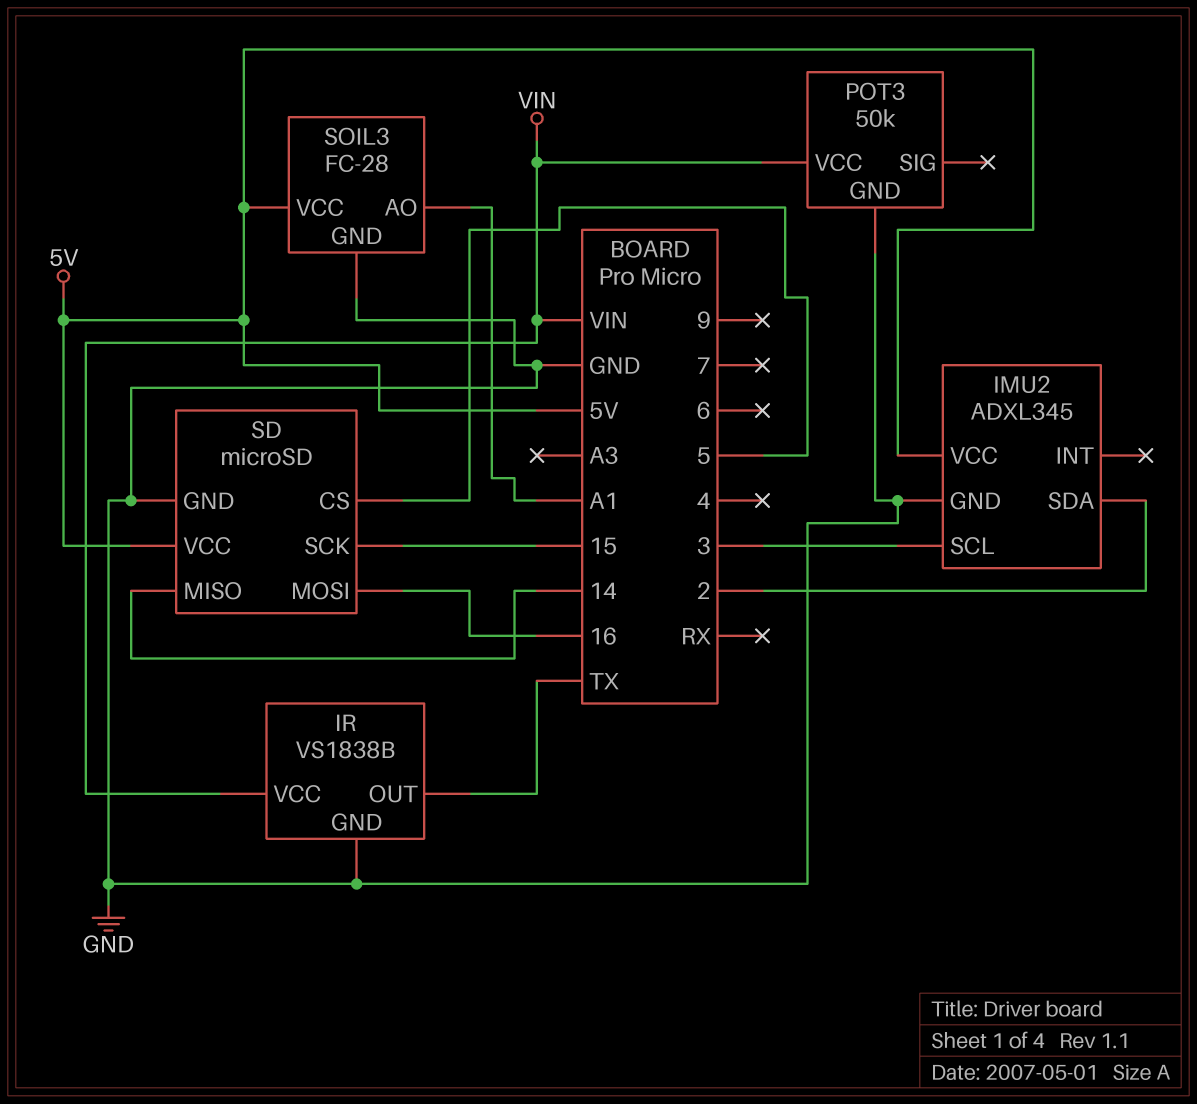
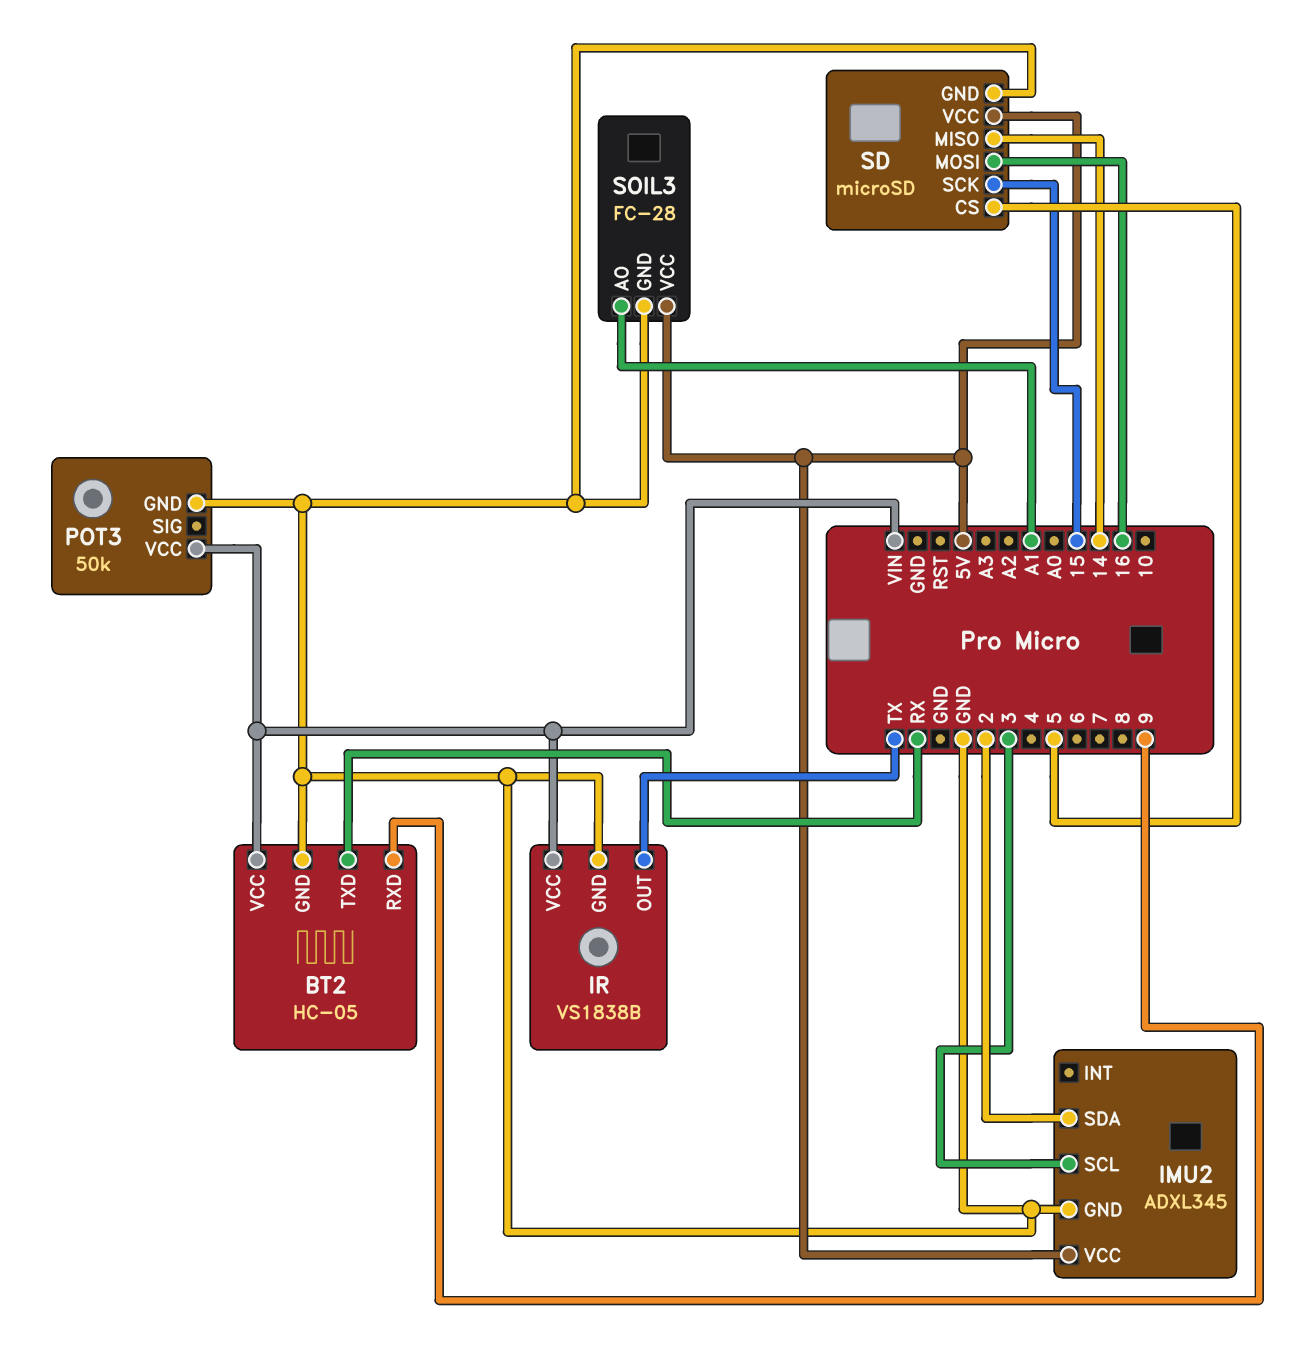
BT2: none -> HC-05
BT2 pin GND: none -> GND
BT2 pin RXD: none -> 9
BT2 pin TXD: none -> RX
BT2 pin VCC: none -> VIN

